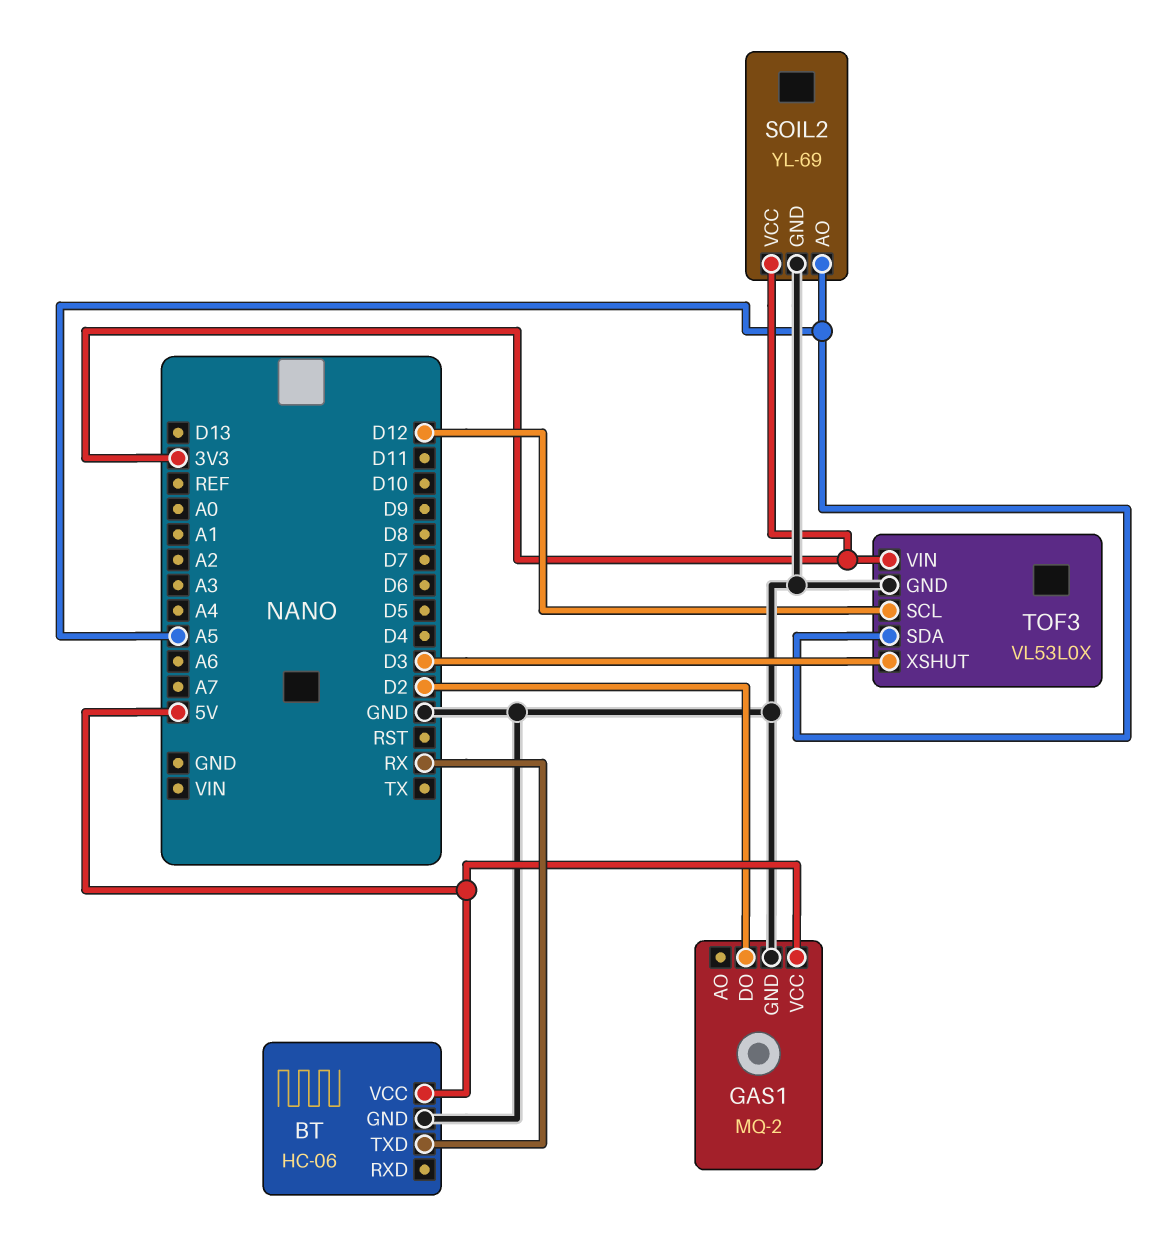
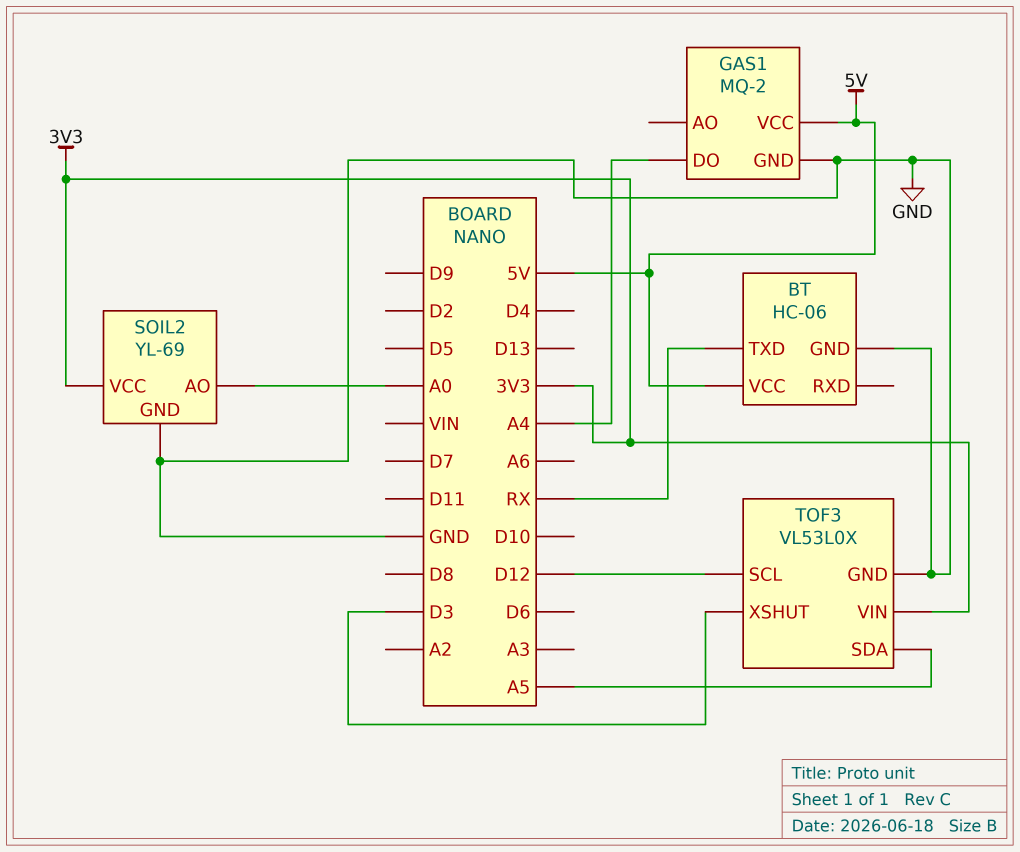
GAS1 pin DO: D2 -> A4
SOIL2 pin AO: A5 -> A0

